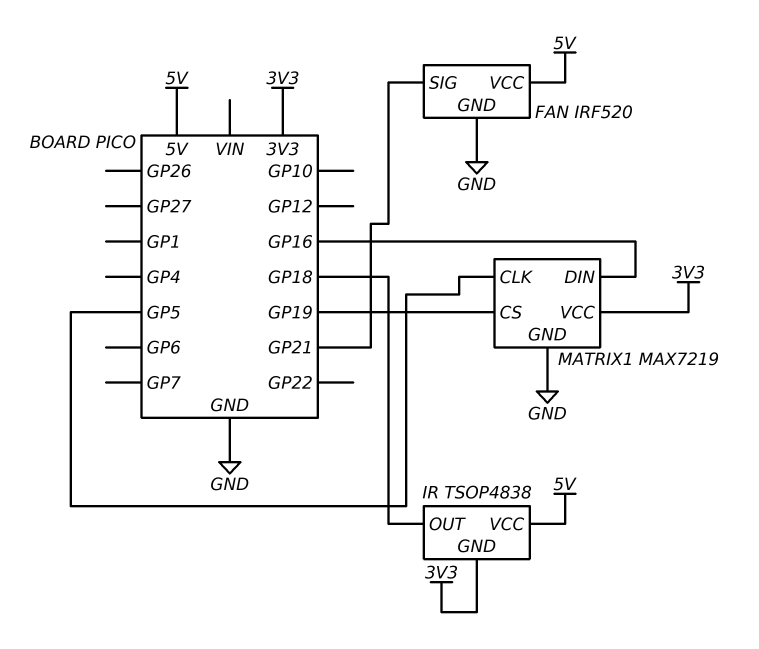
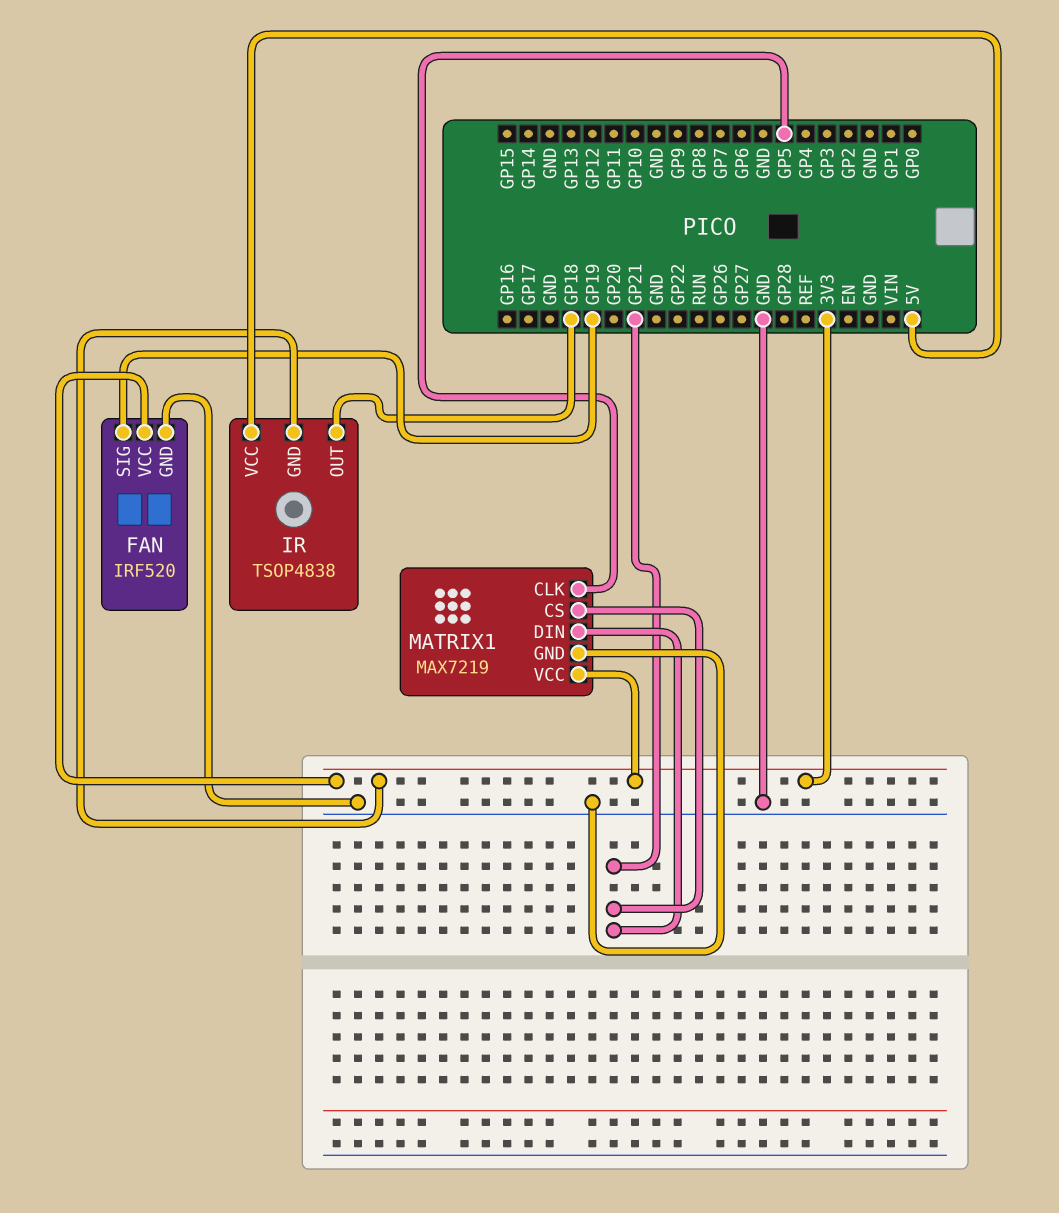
FAN pin SIG: GP21 -> GP19
FAN pin VCC: 5V -> 3V3
MATRIX1 pin CS: GP19 -> GP21
MATRIX1 pin DIN: GP16 -> GP21

